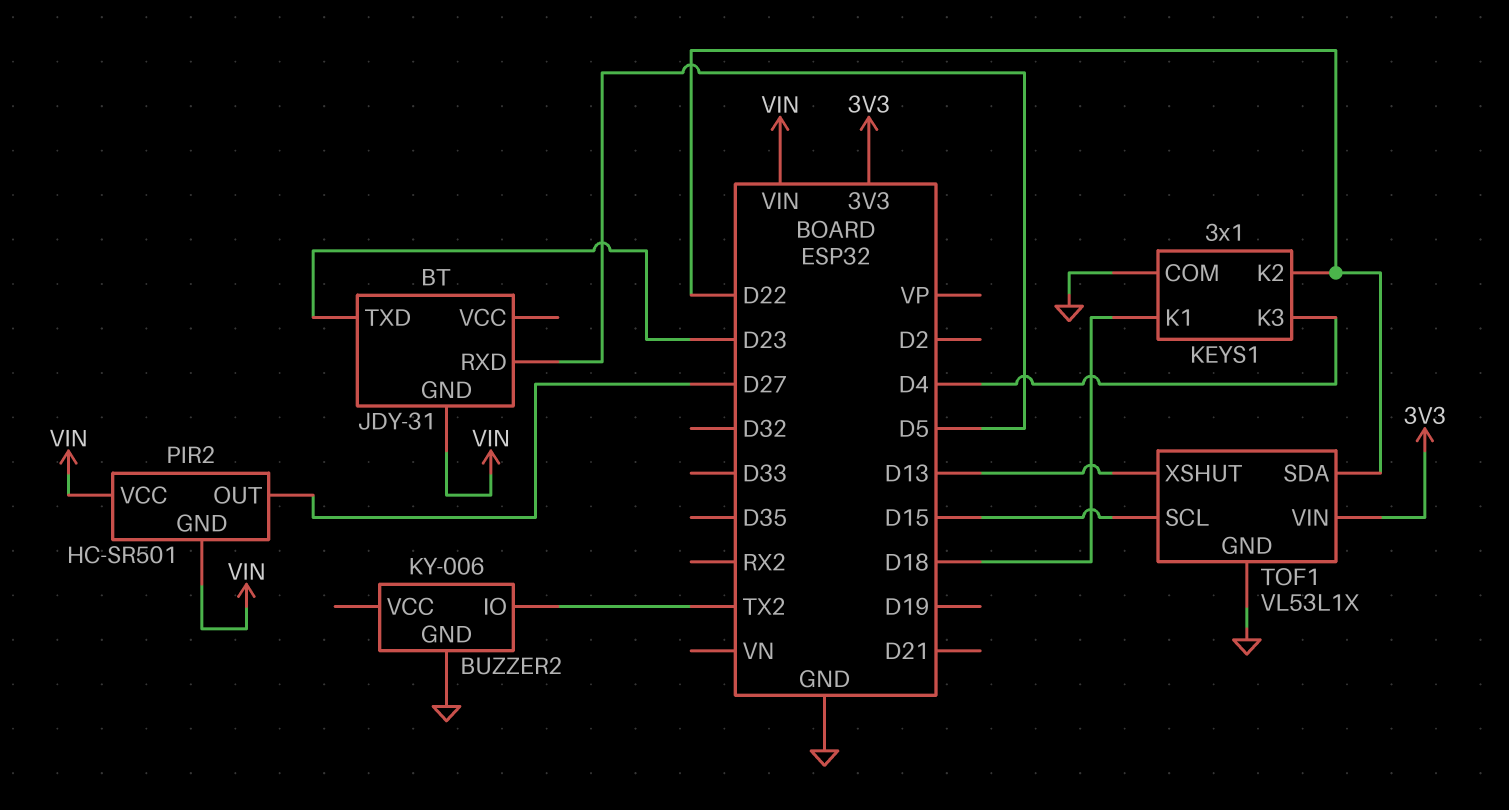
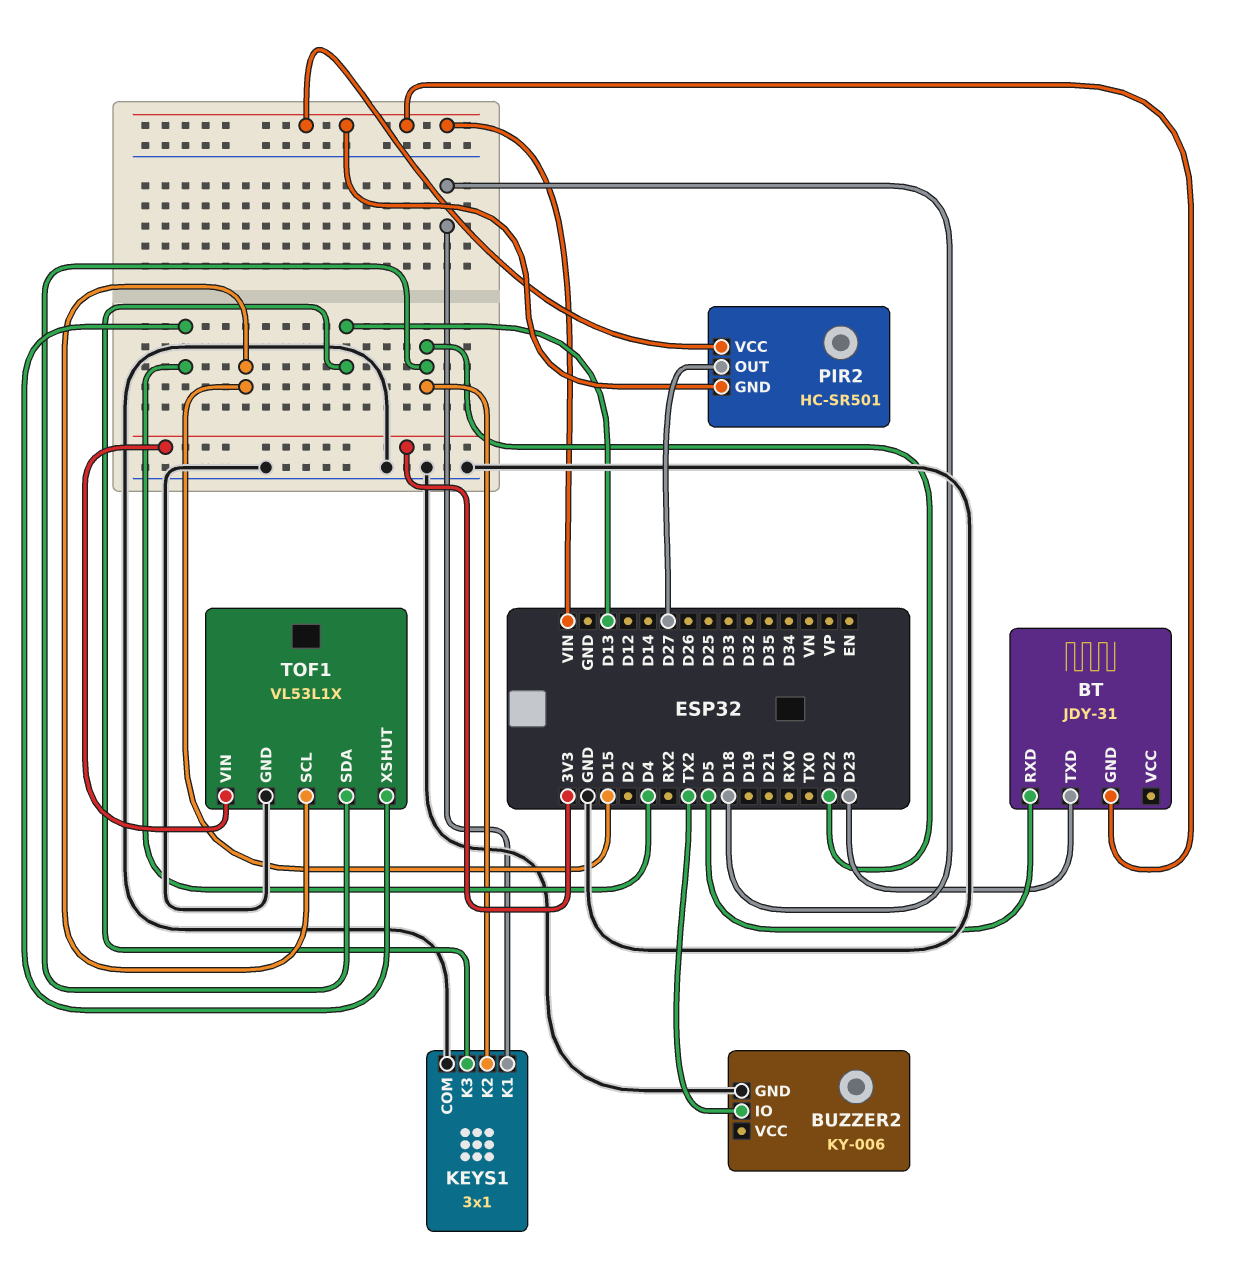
KEYS1 pin K3: D4 -> D13
TOF1 pin XSHUT: D13 -> D4

